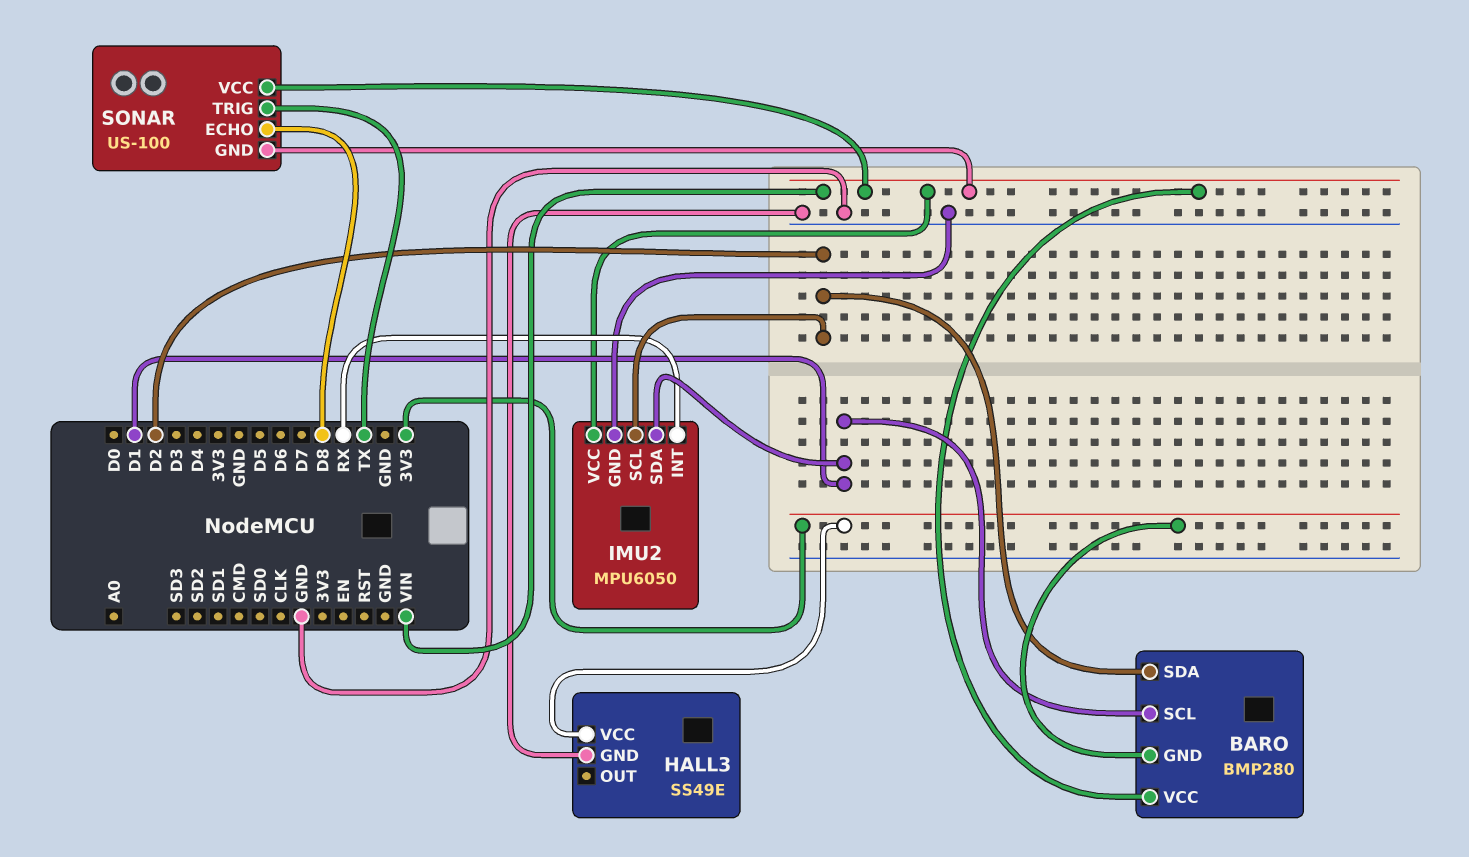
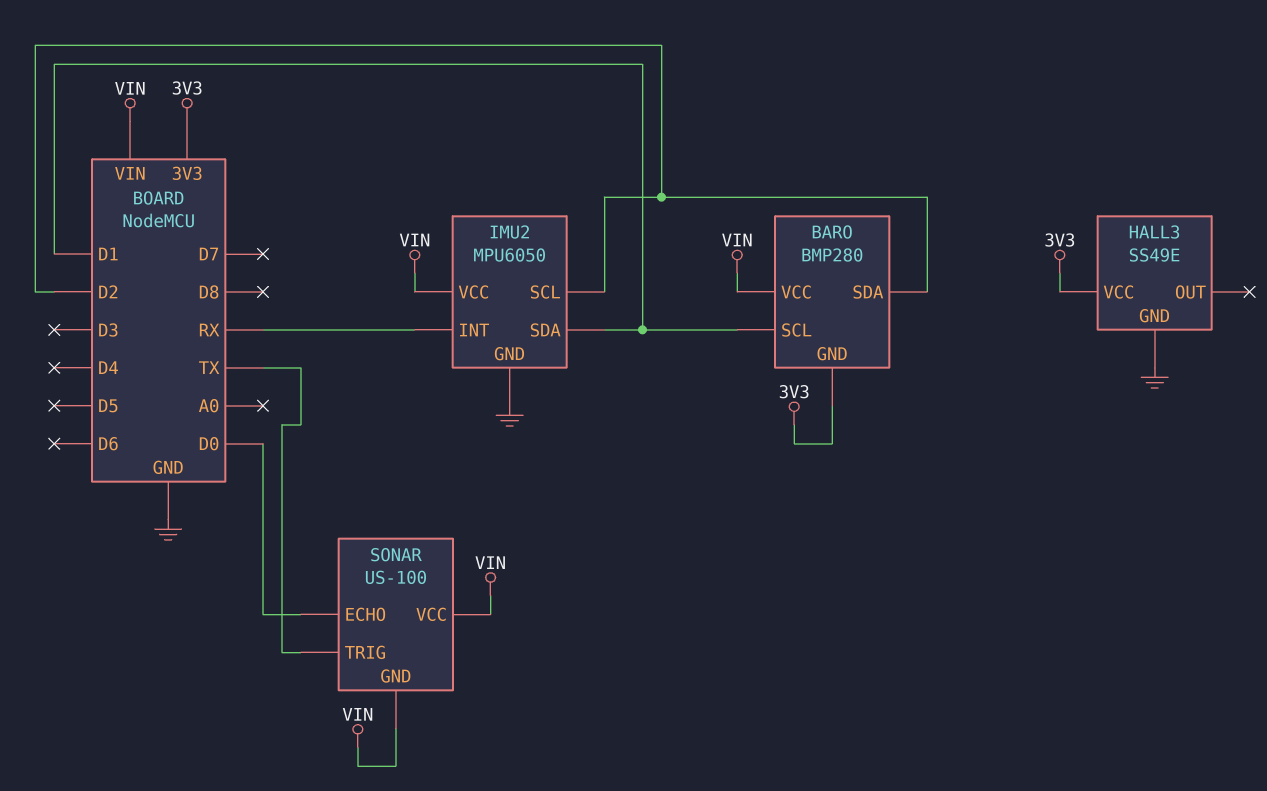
SONAR pin ECHO: D8 -> D0

